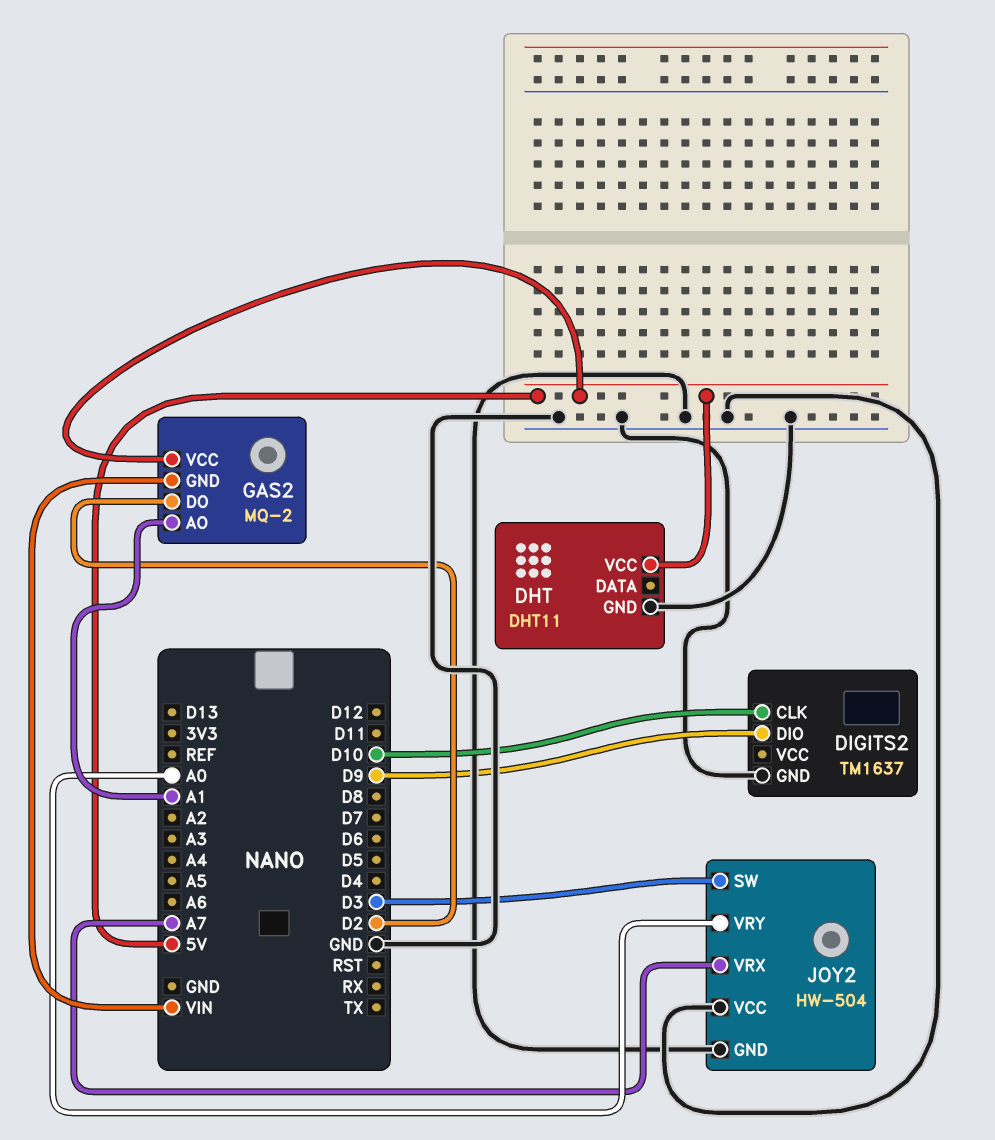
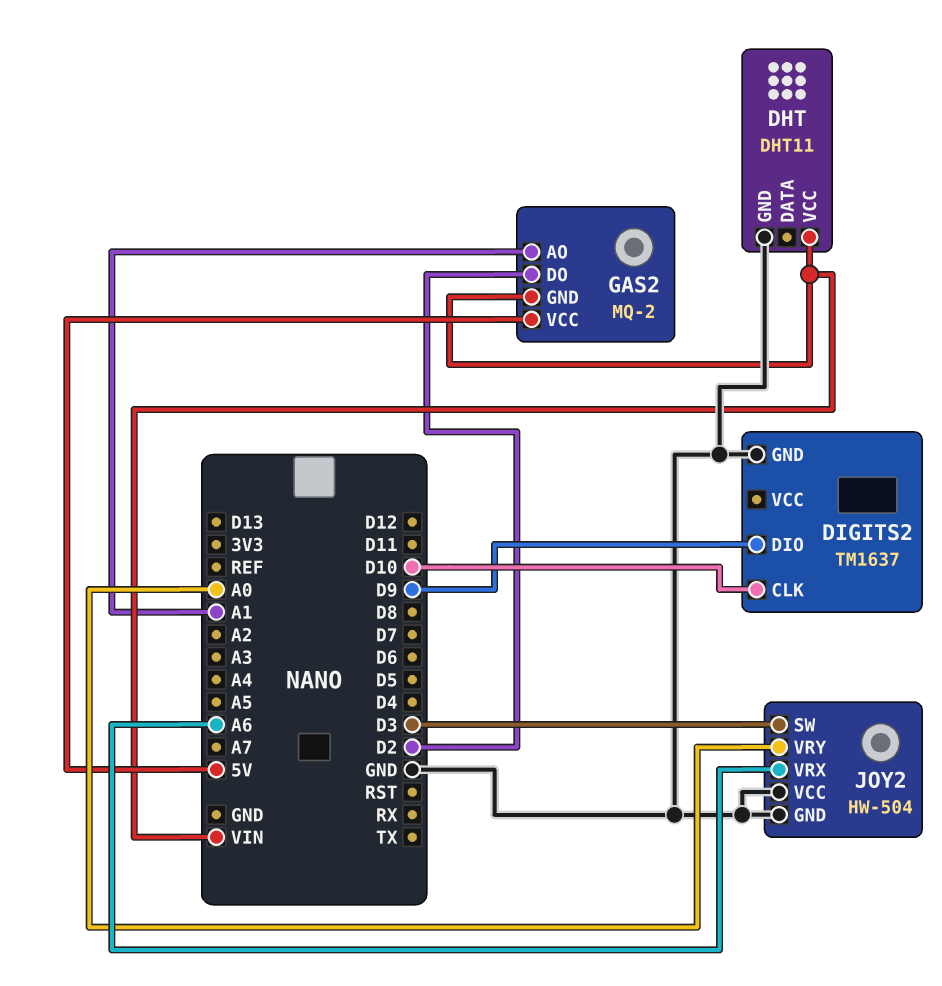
DHT pin VCC: 5V -> VIN
JOY2 pin VRX: A7 -> A6

